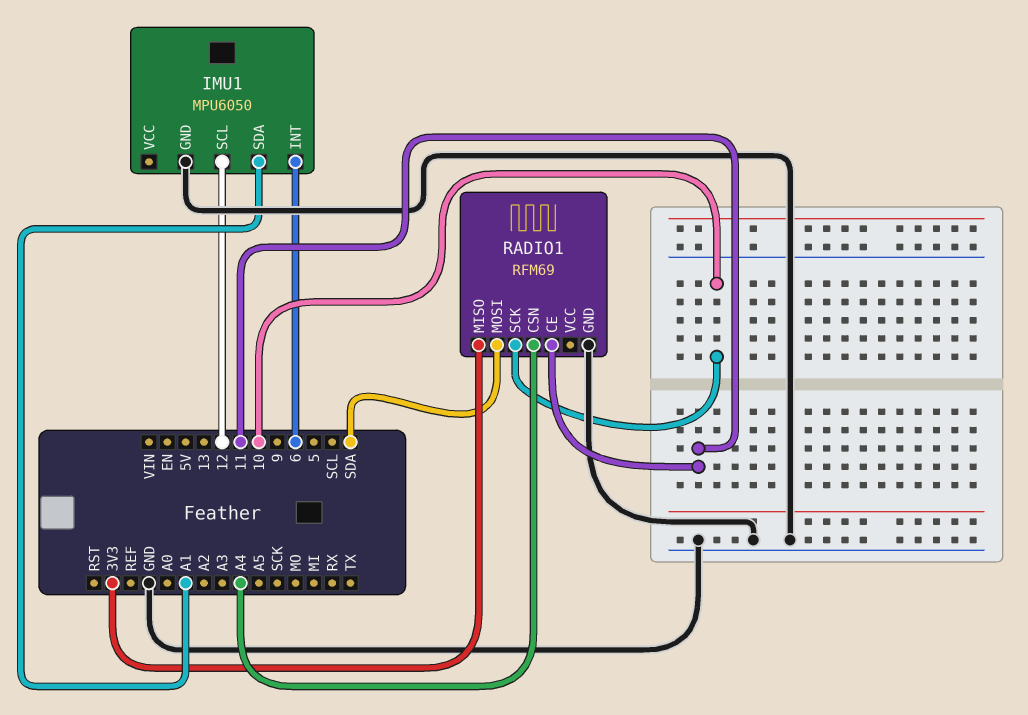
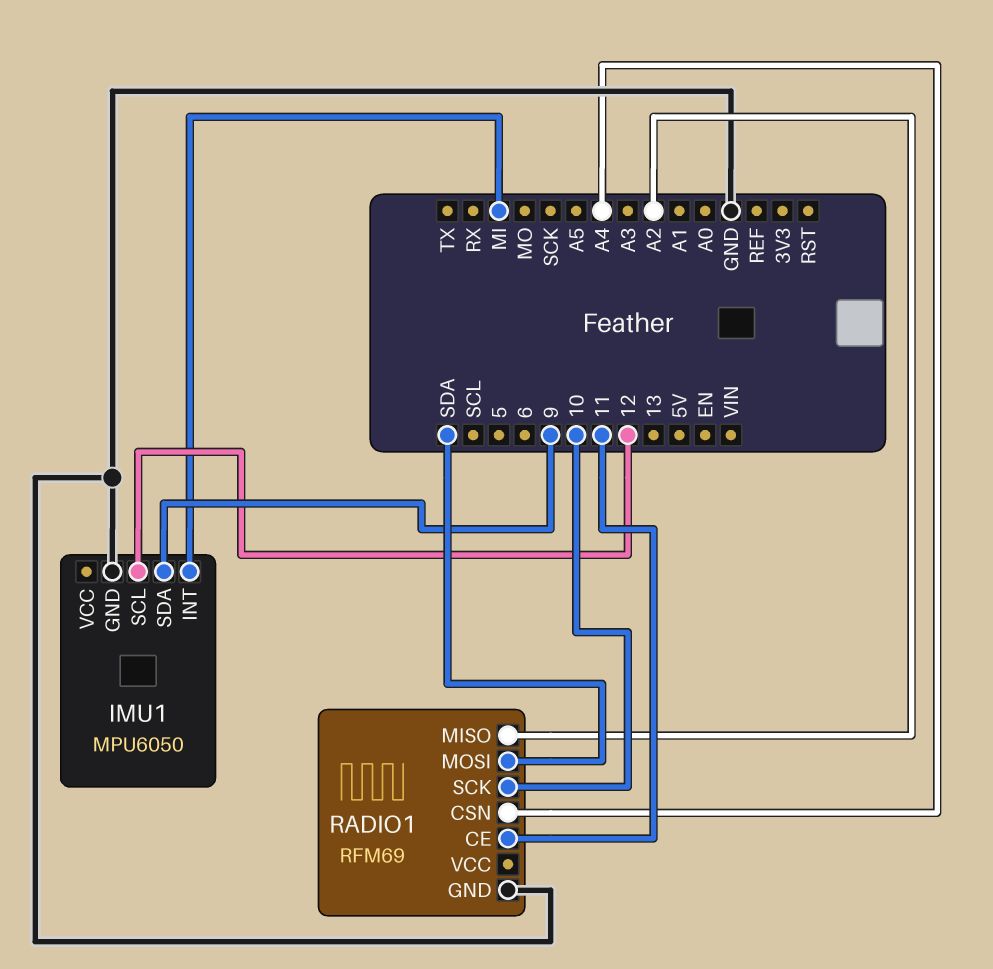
IMU1 pin INT: 6 -> MI
IMU1 pin SDA: A1 -> 9
RADIO1 pin MISO: 3V3 -> A2

